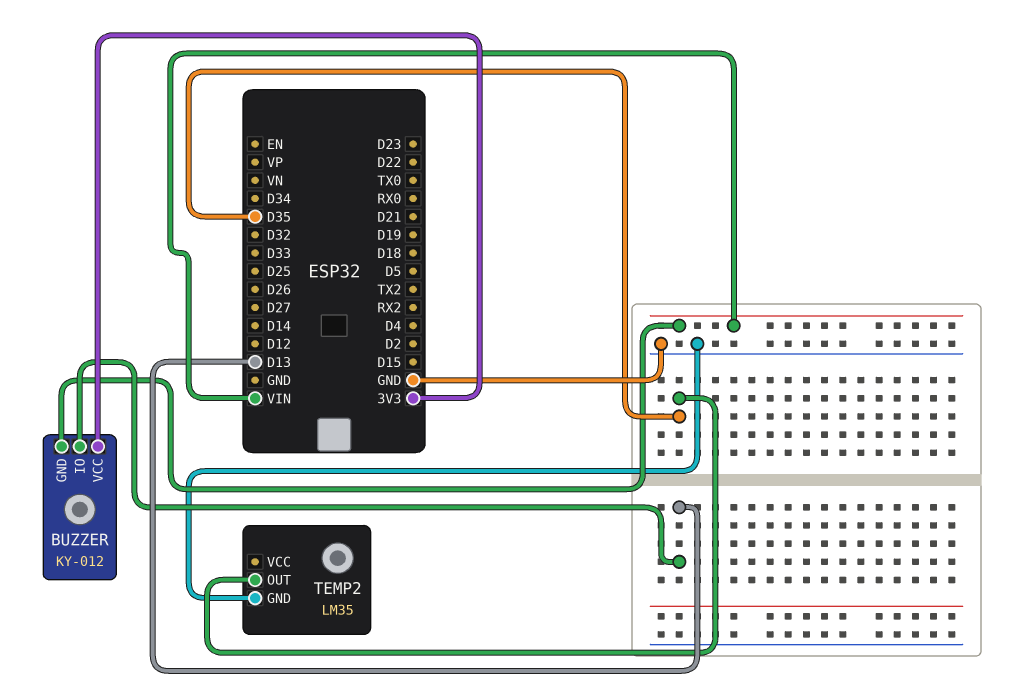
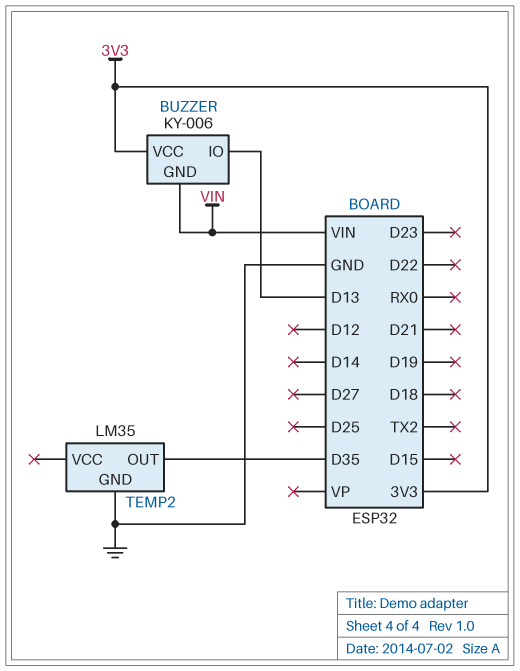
BUZZER: KY-012 -> KY-006

